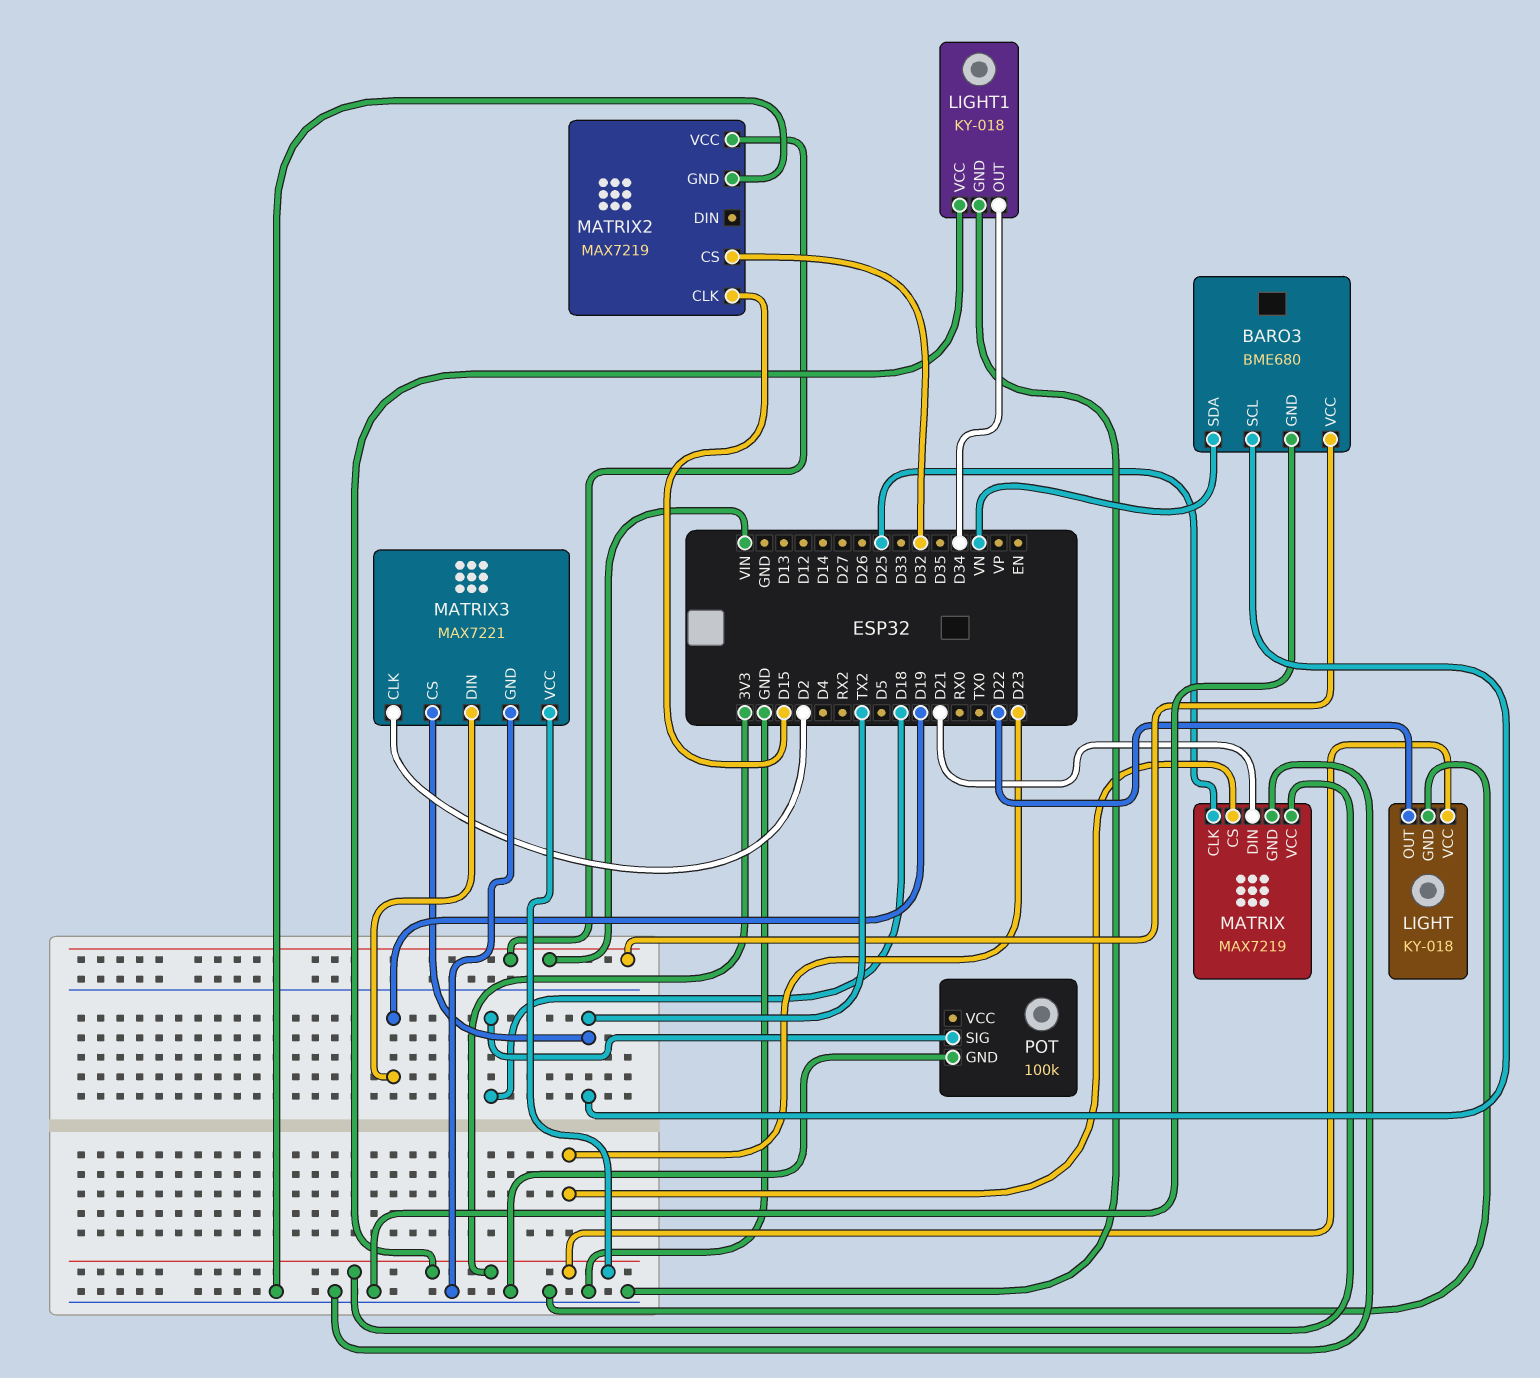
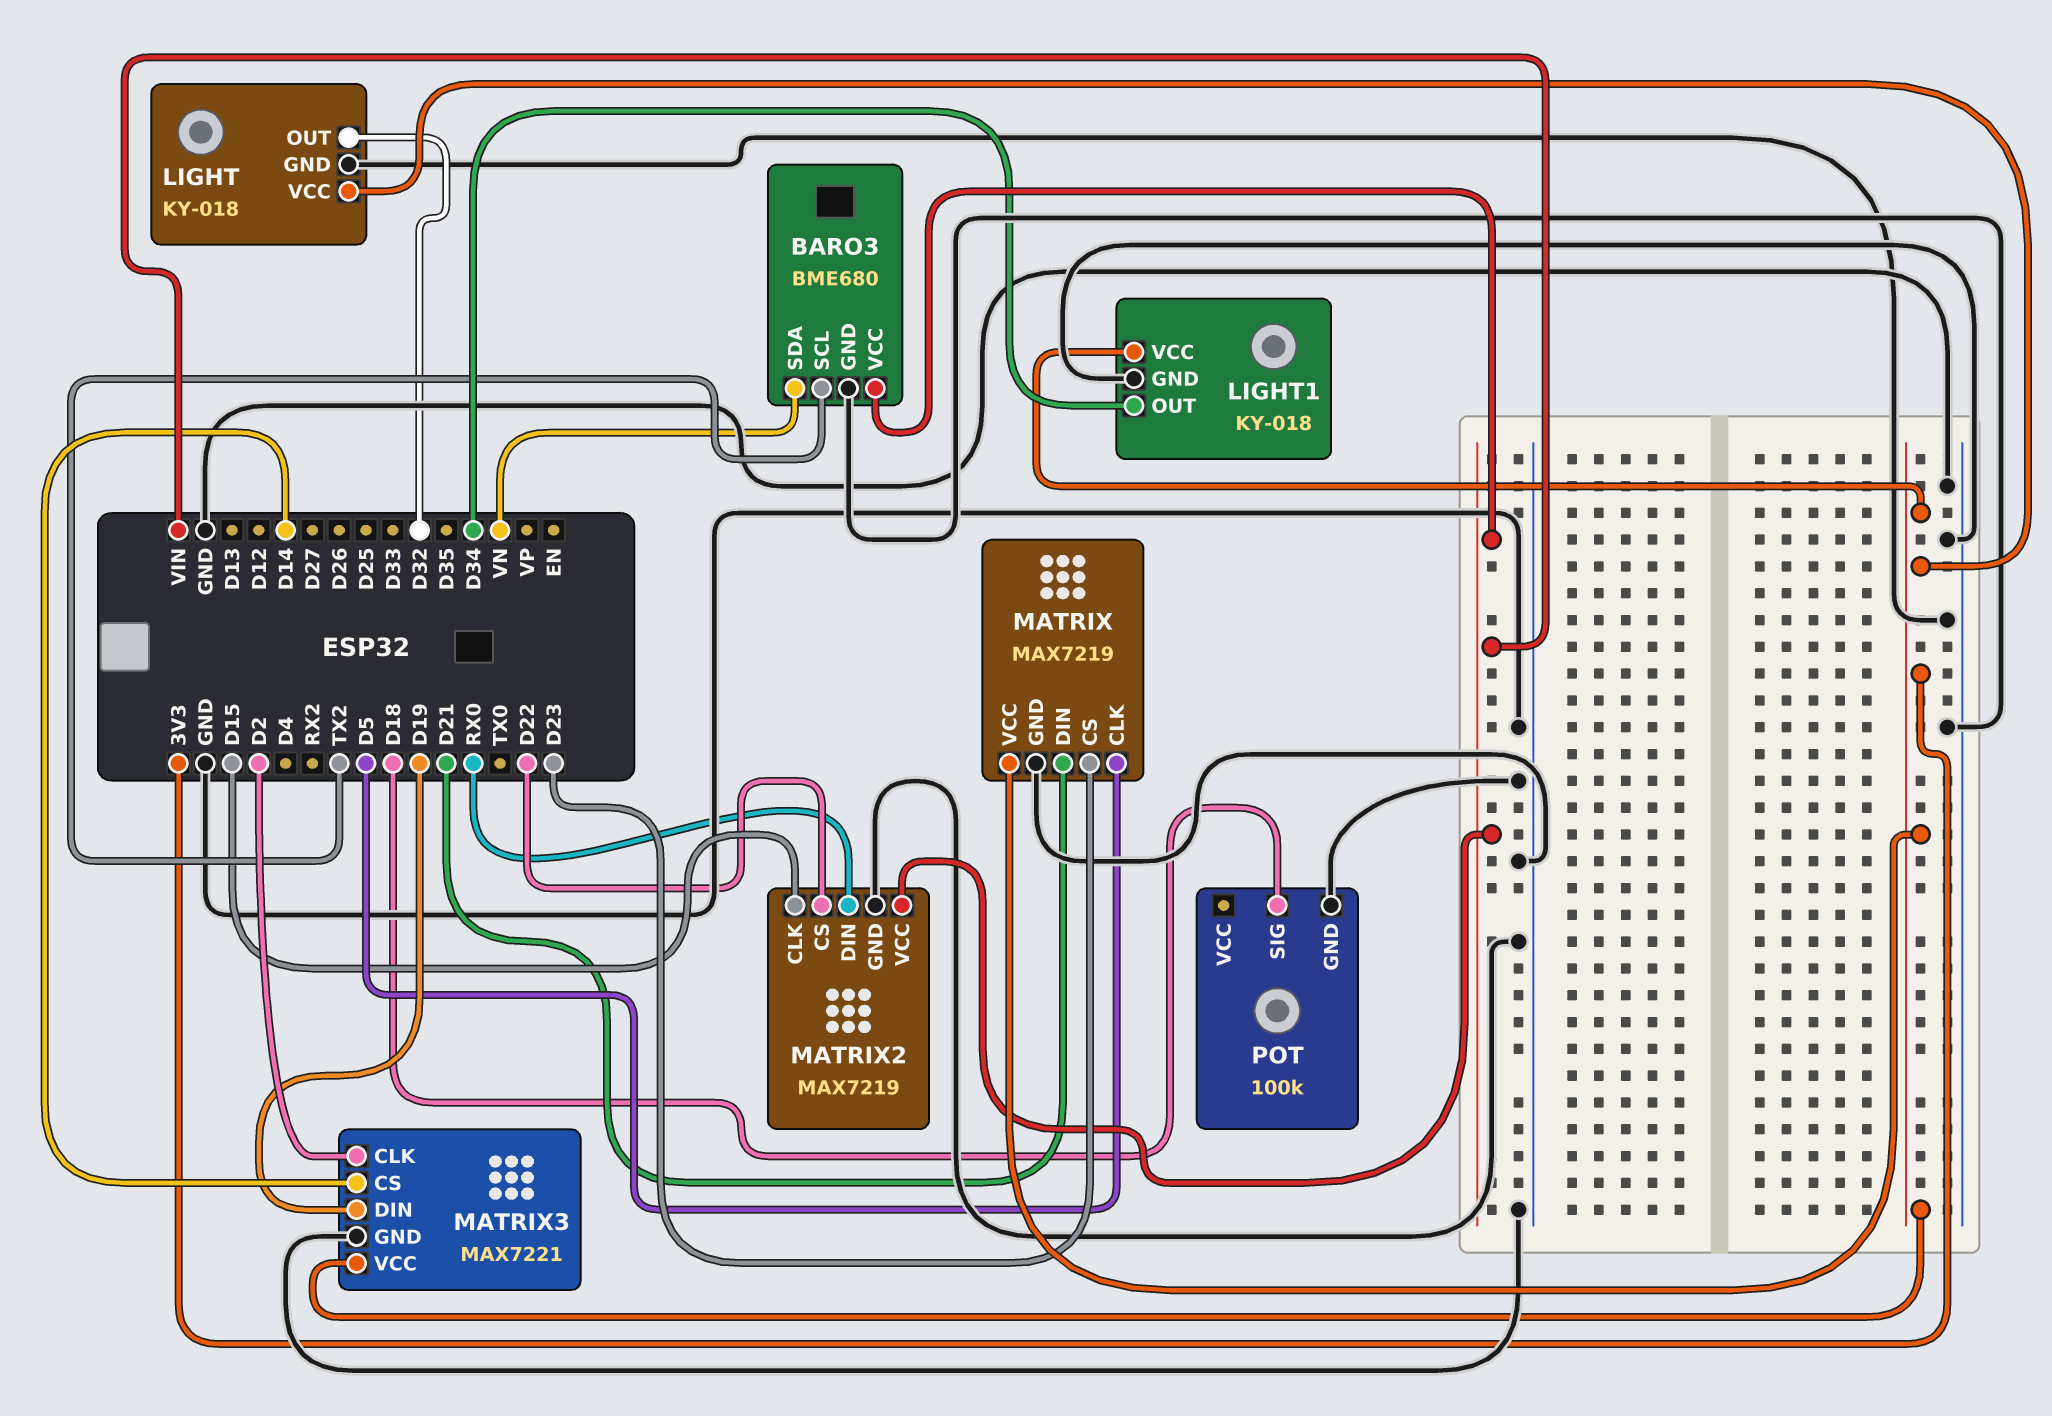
LIGHT pin OUT: D22 -> D32
MATRIX pin CLK: D25 -> D5
MATRIX2 pin CS: D32 -> D22
MATRIX2 pin DIN: none -> RX0
MATRIX3 pin CS: TX2 -> D14

